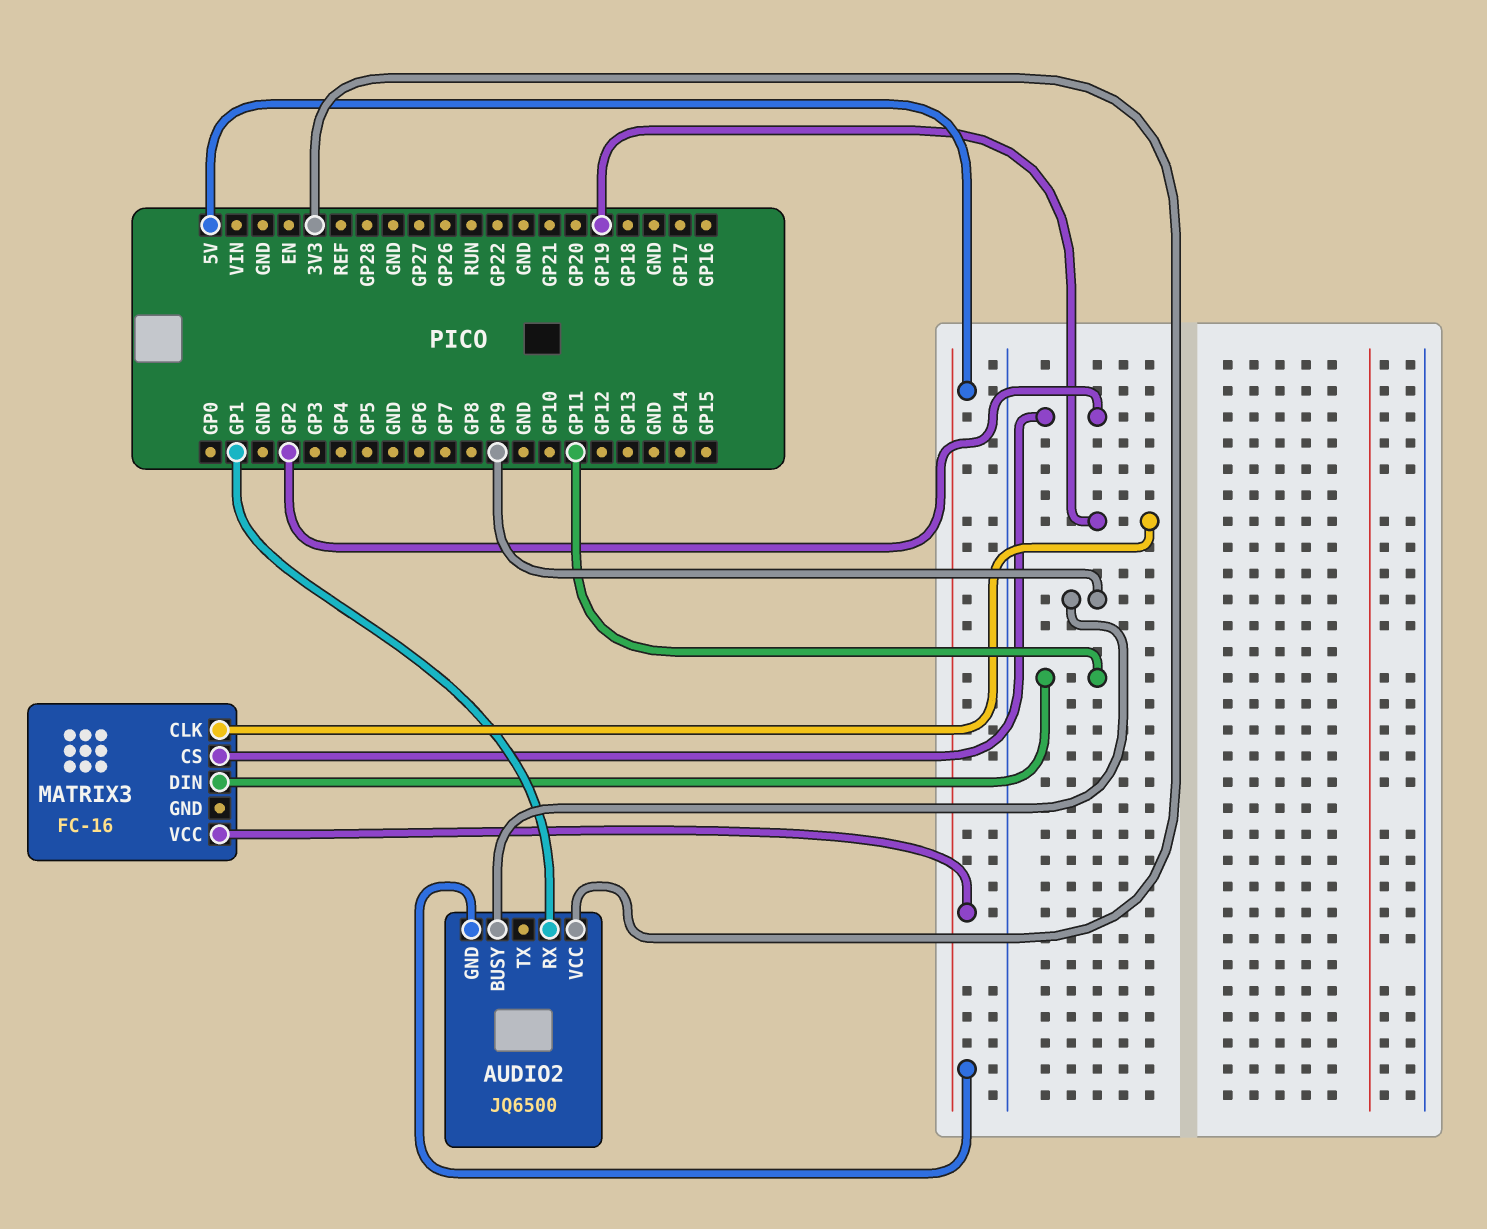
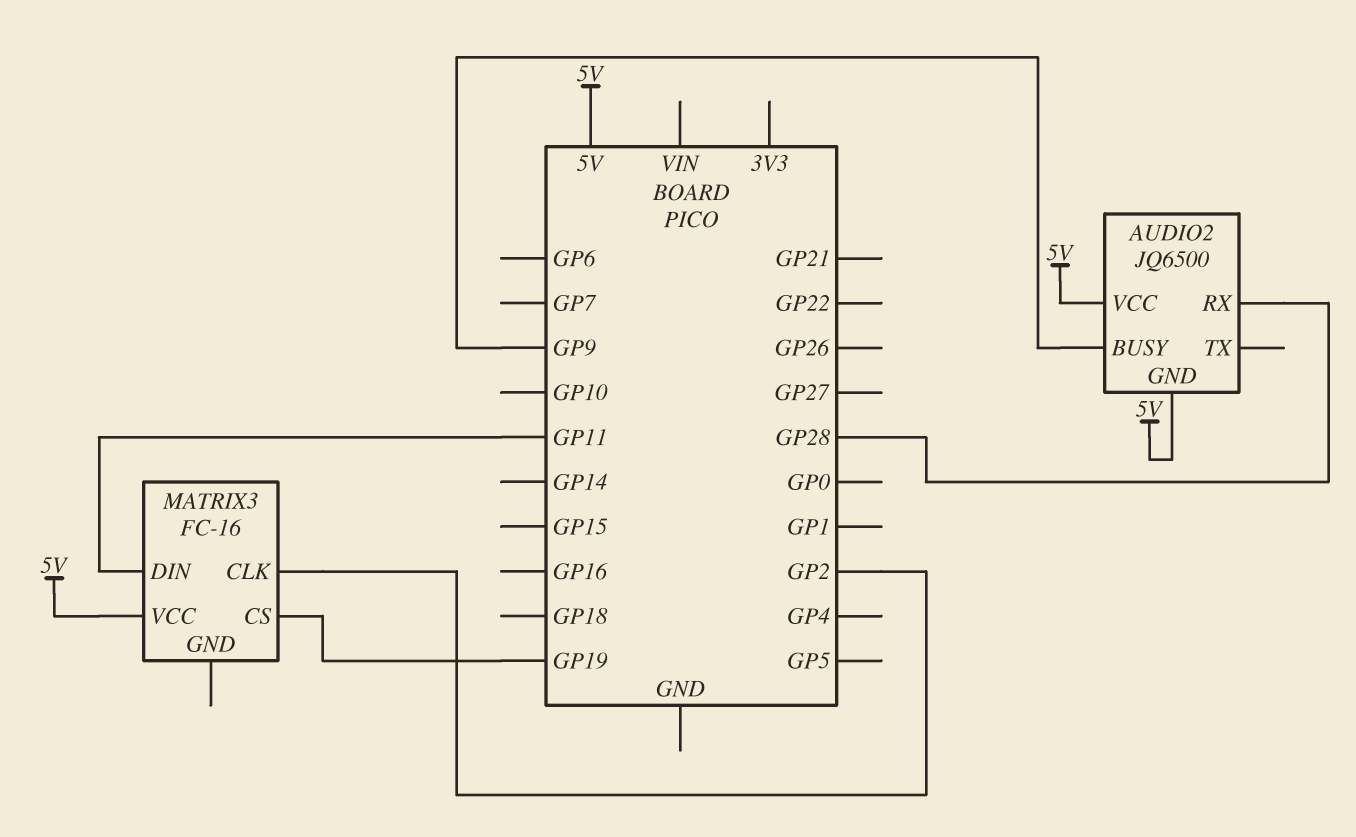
AUDIO2 pin RX: GP1 -> GP28
AUDIO2 pin VCC: 3V3 -> 5V
MATRIX3 pin CLK: GP19 -> GP2
MATRIX3 pin CS: GP2 -> GP19

